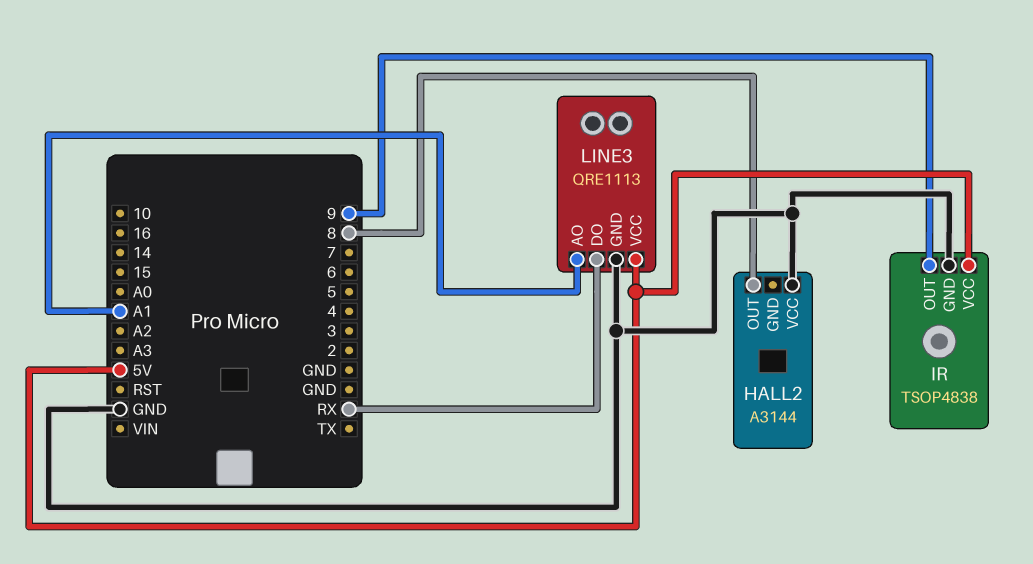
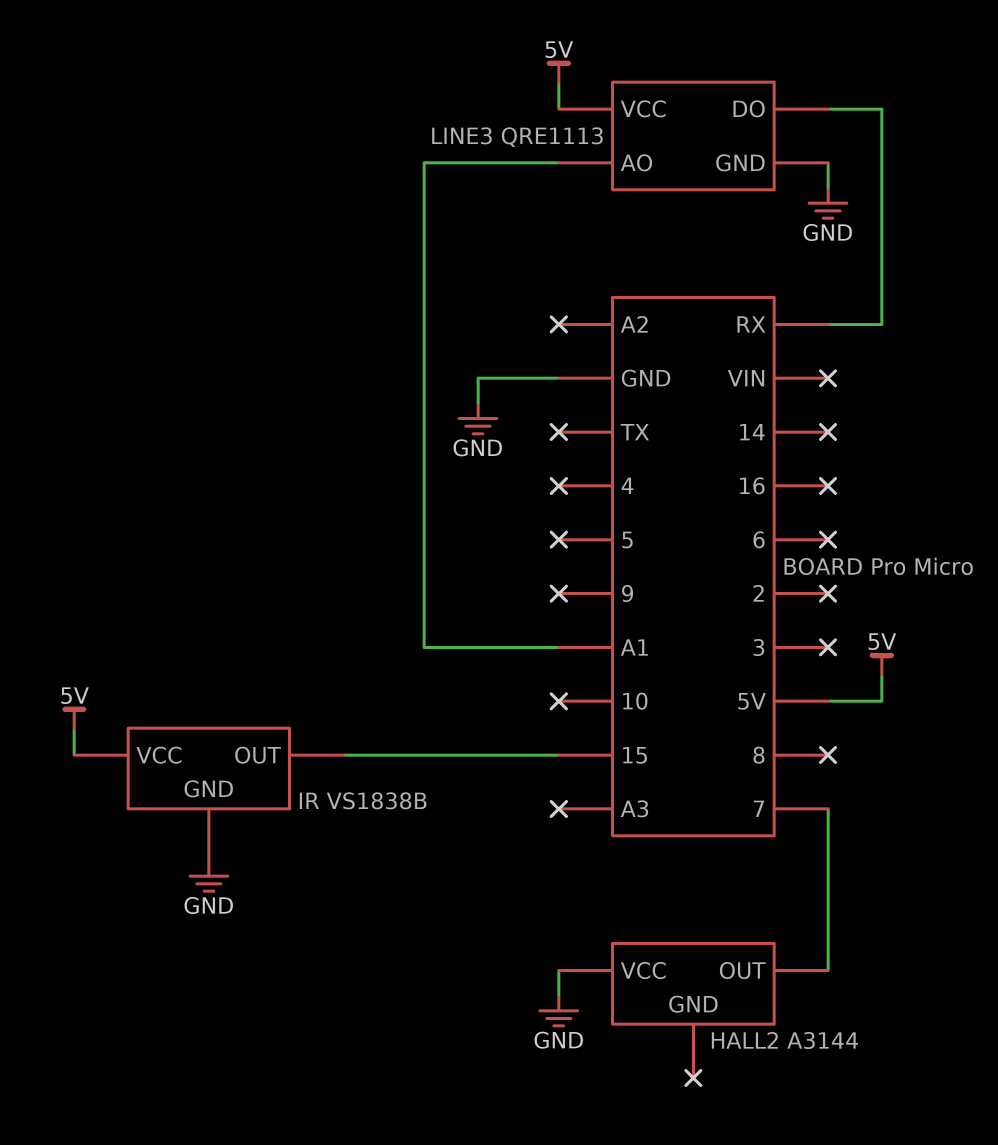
HALL2 pin OUT: 8 -> 7
IR: TSOP4838 -> VS1838B
IR pin OUT: 9 -> 15

